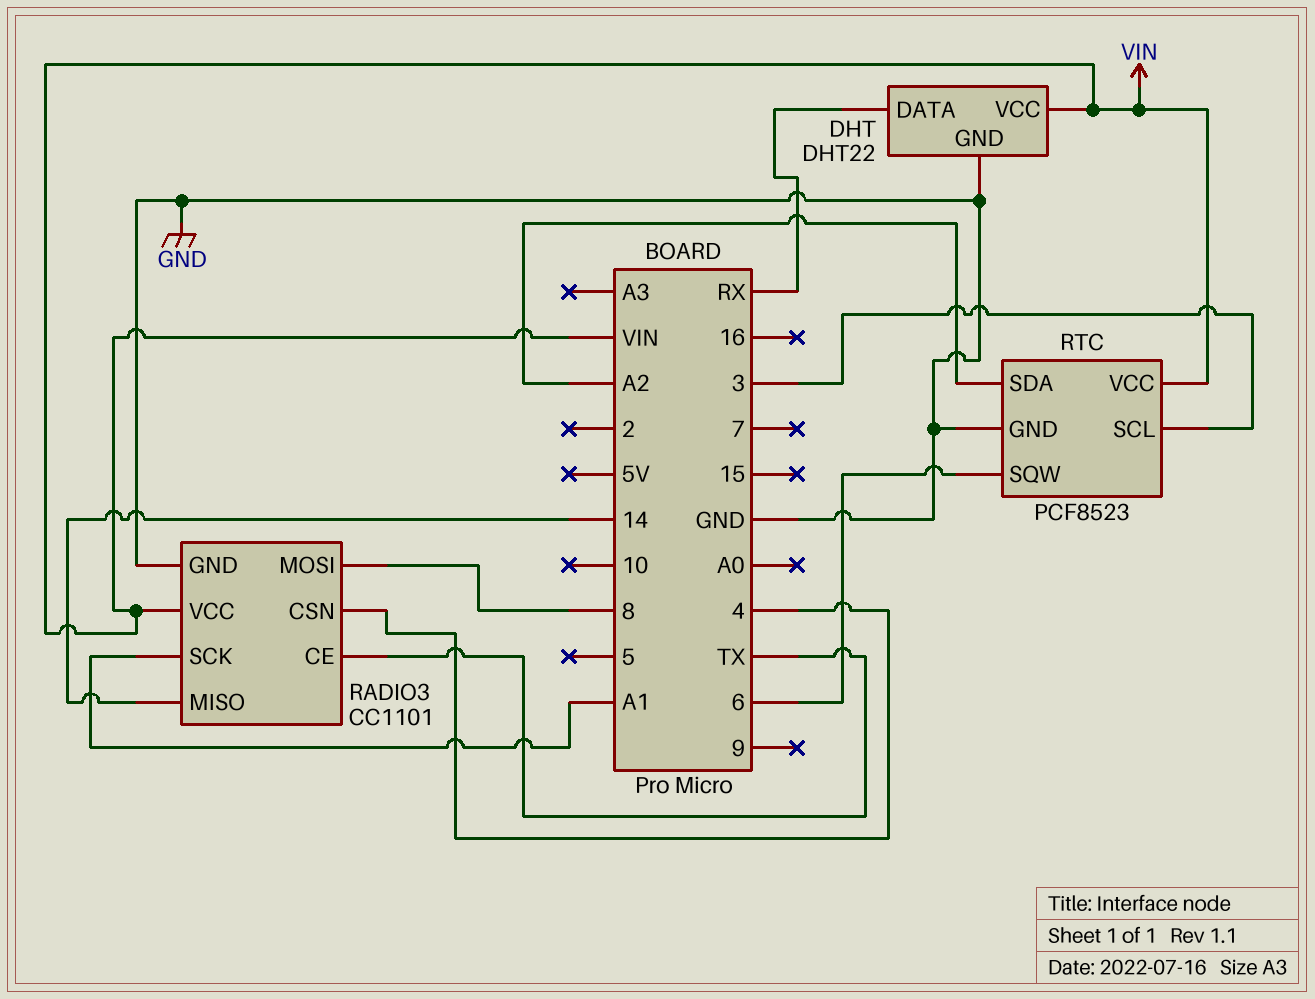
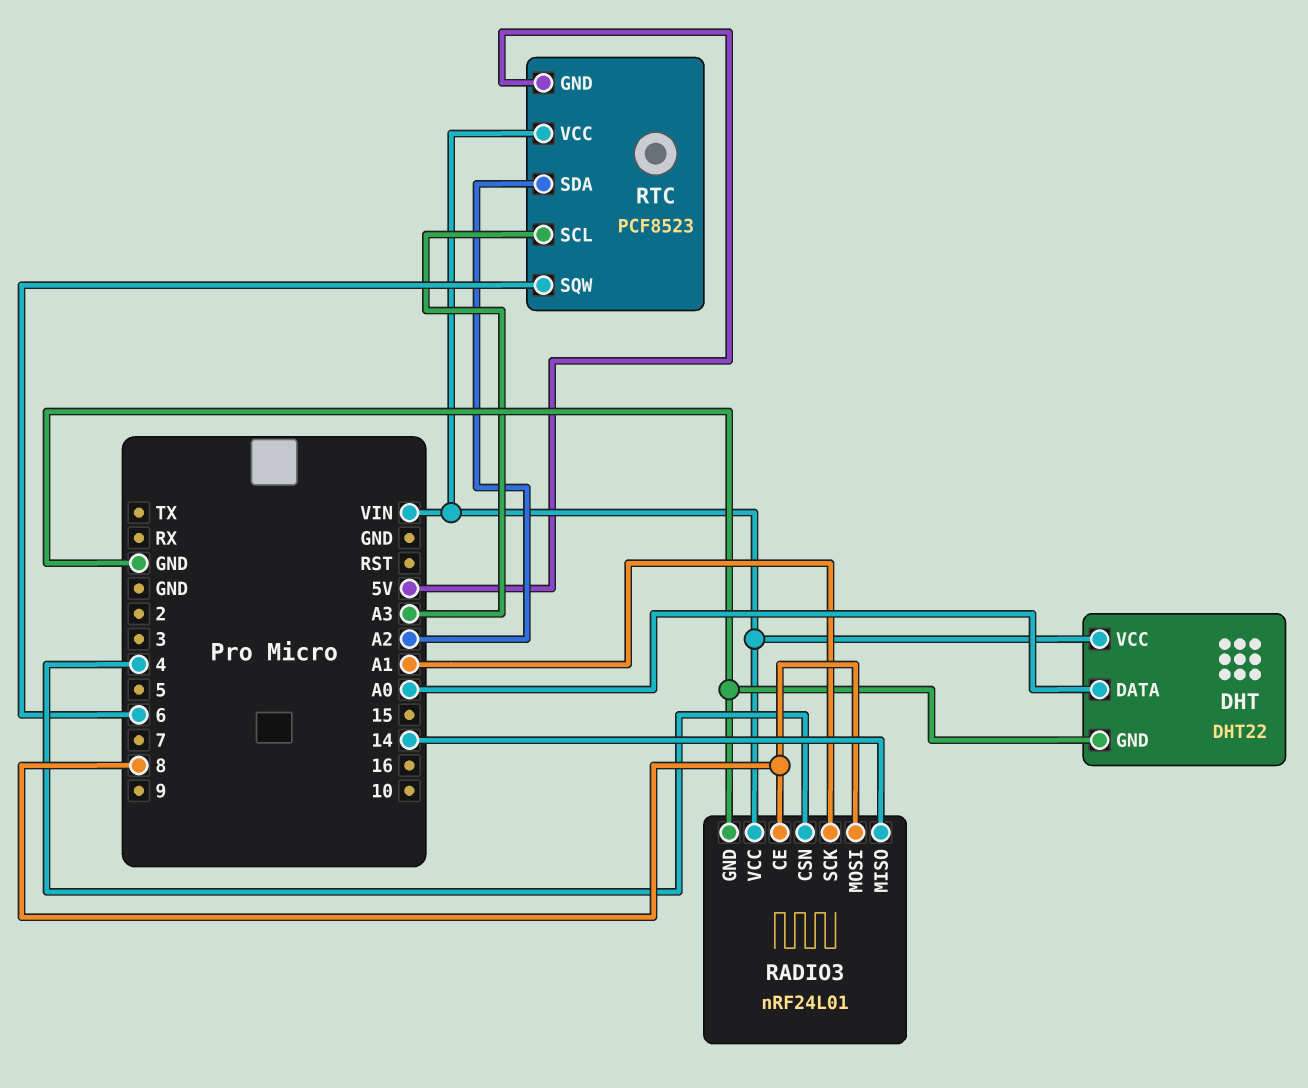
DHT pin DATA: RX -> A0
RADIO3: CC1101 -> nRF24L01
RADIO3 pin CE: TX -> 8
RTC pin GND: GND -> 5V
RTC pin SCL: 3 -> A3

